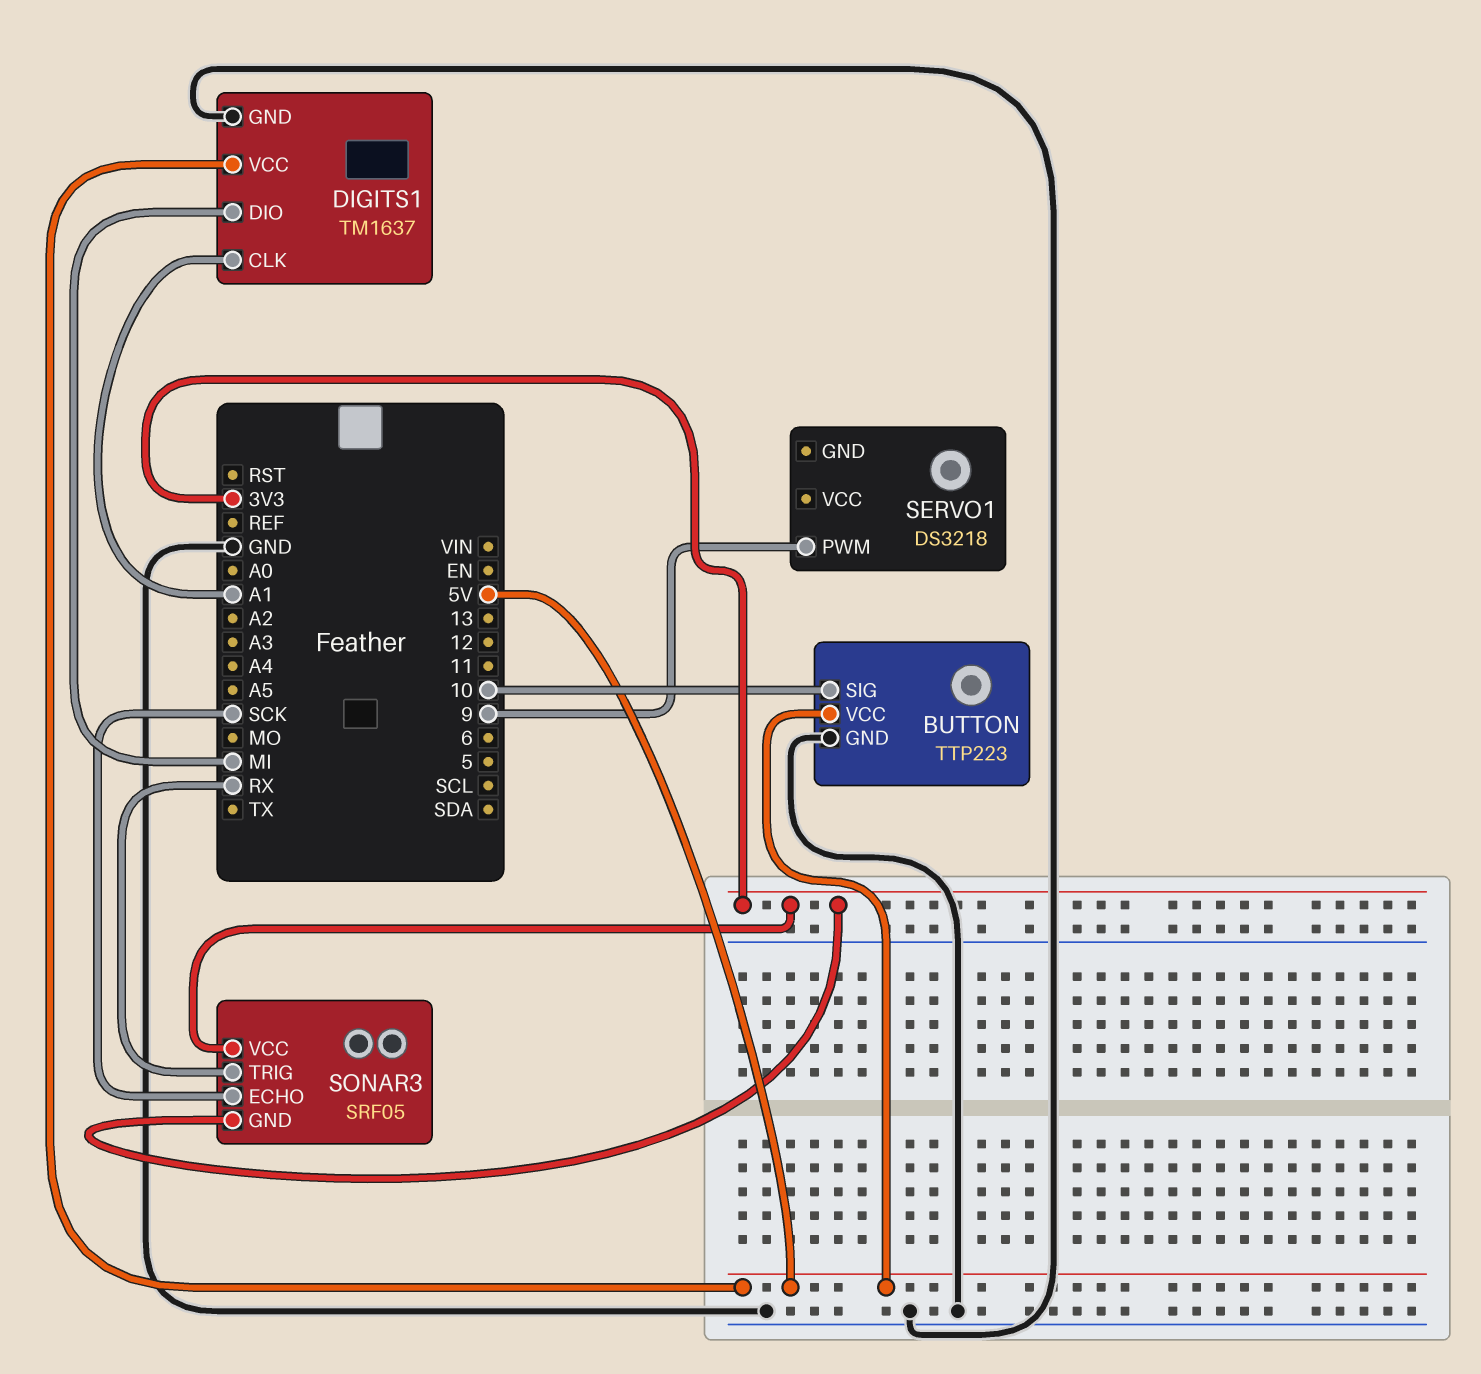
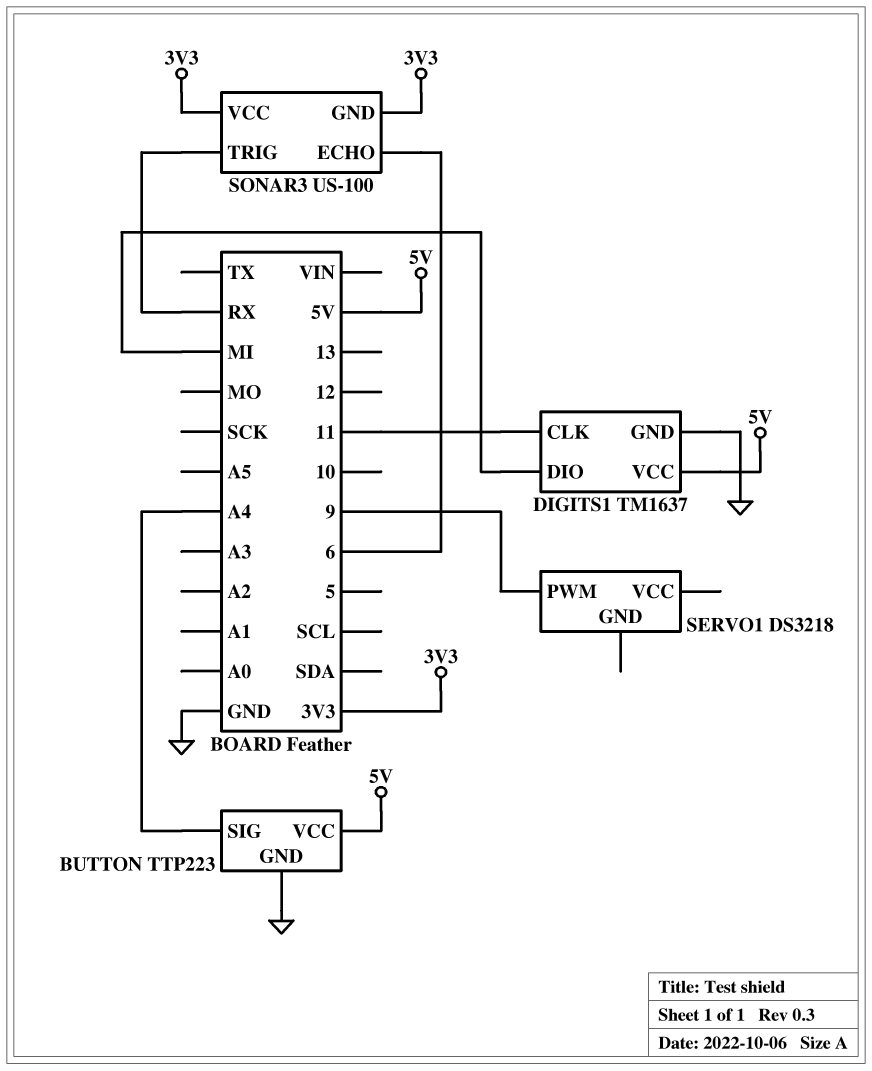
BUTTON pin SIG: 10 -> A4
DIGITS1 pin CLK: A1 -> 11
SONAR3: SRF05 -> US-100
SONAR3 pin ECHO: SCK -> 6

